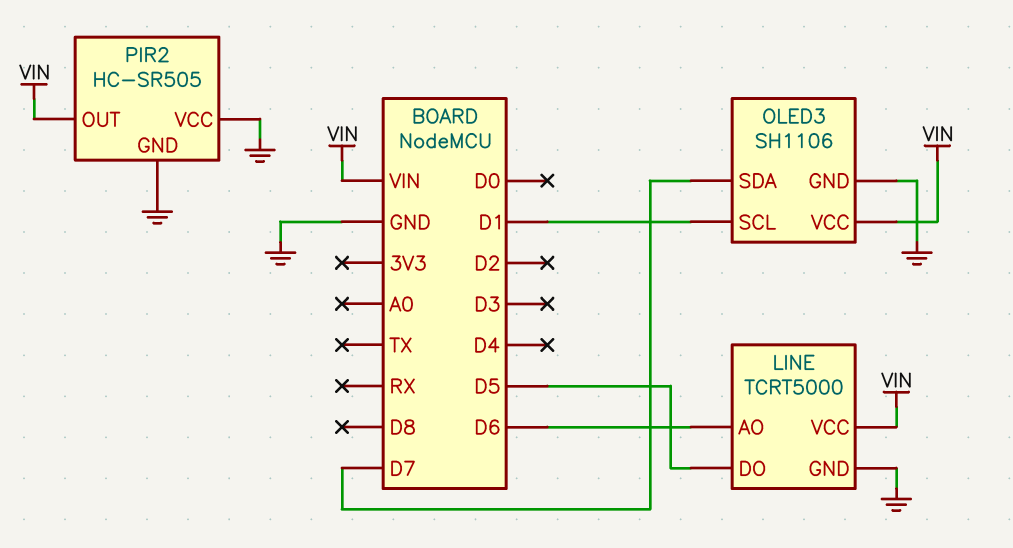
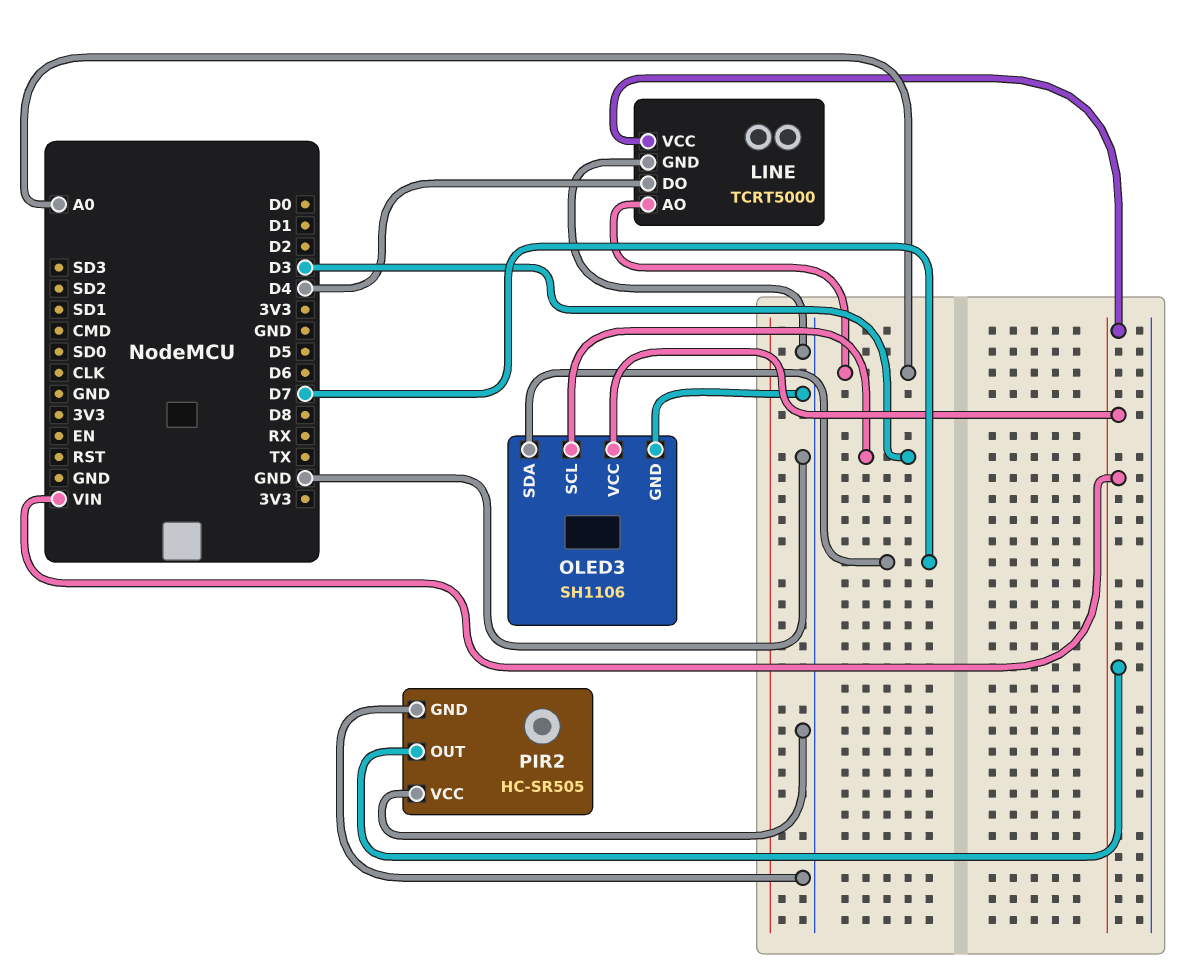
LINE pin AO: D6 -> A0
LINE pin DO: D5 -> D4
OLED3 pin SCL: D1 -> D3

